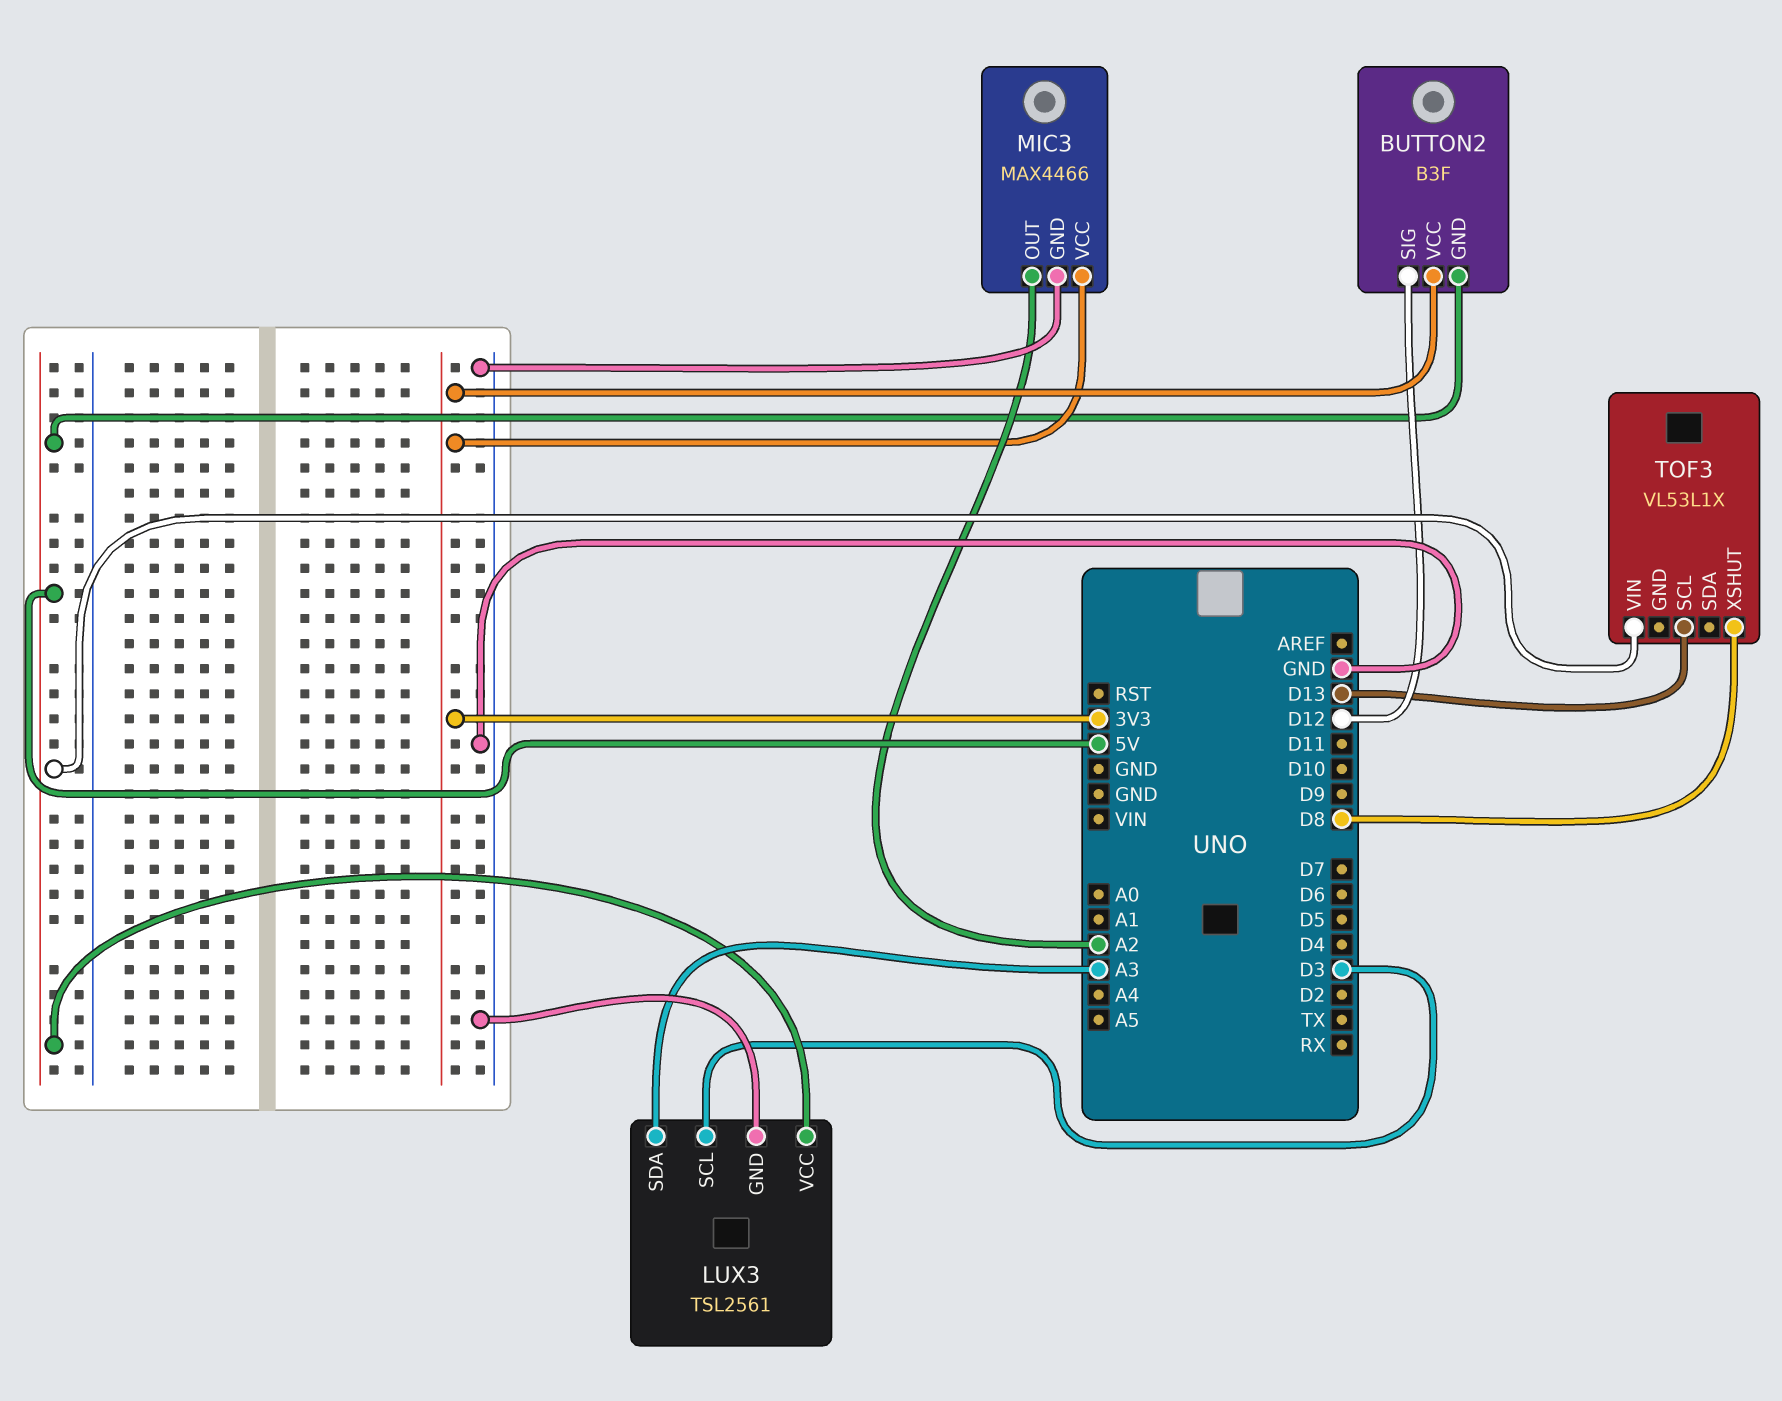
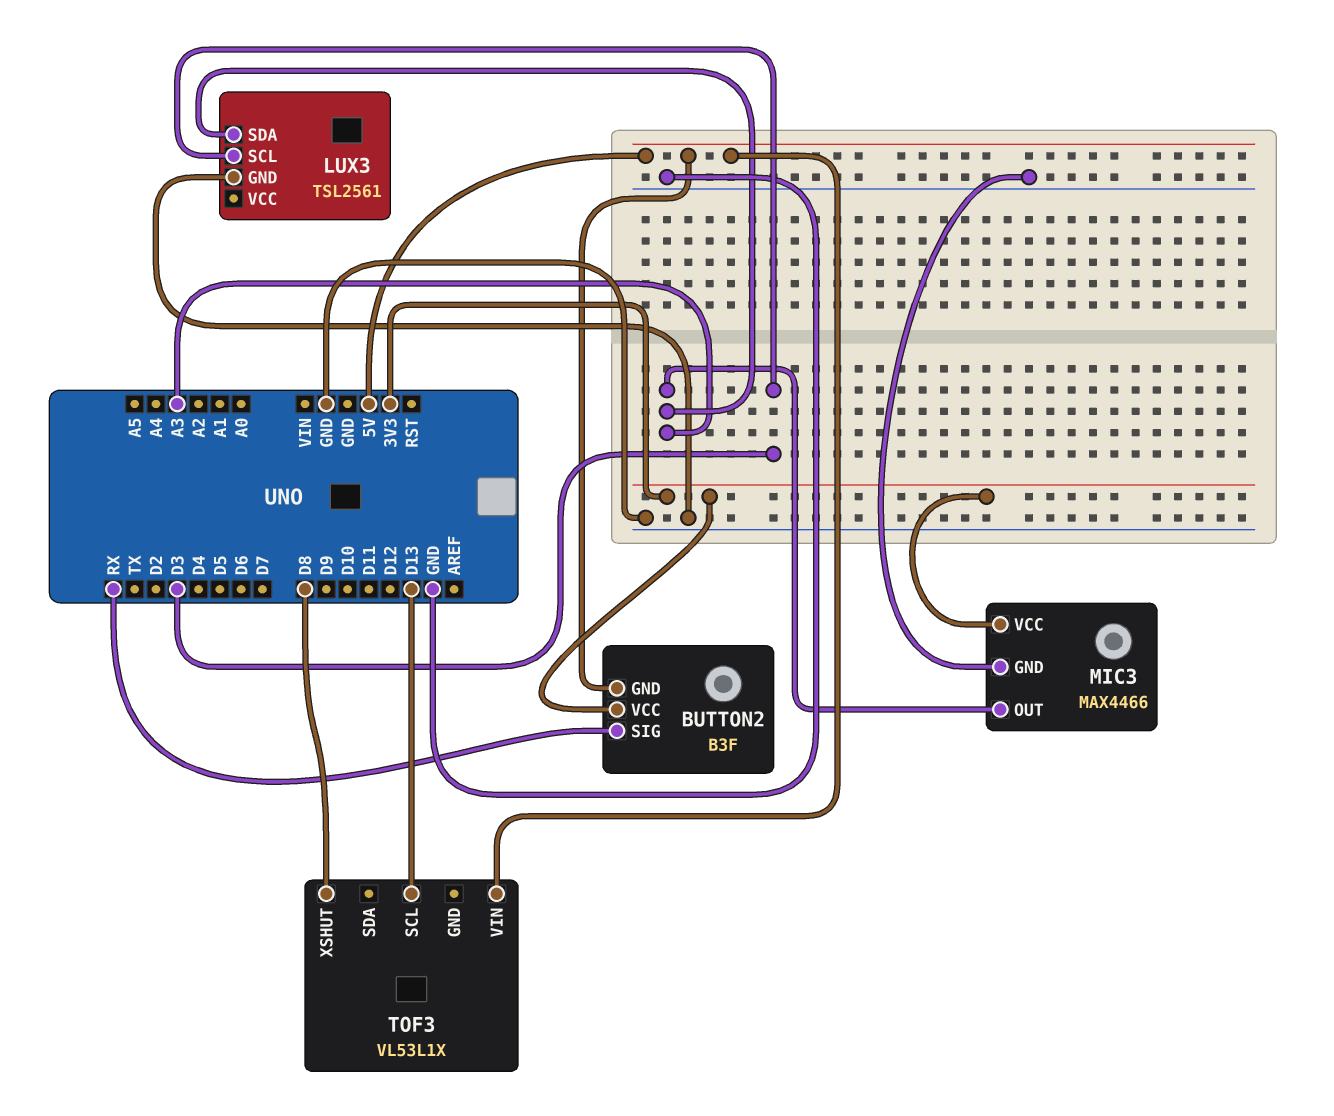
BUTTON2 pin SIG: D12 -> RX
LUX3 pin VCC: 5V -> none
MIC3 pin OUT: A2 -> A3

